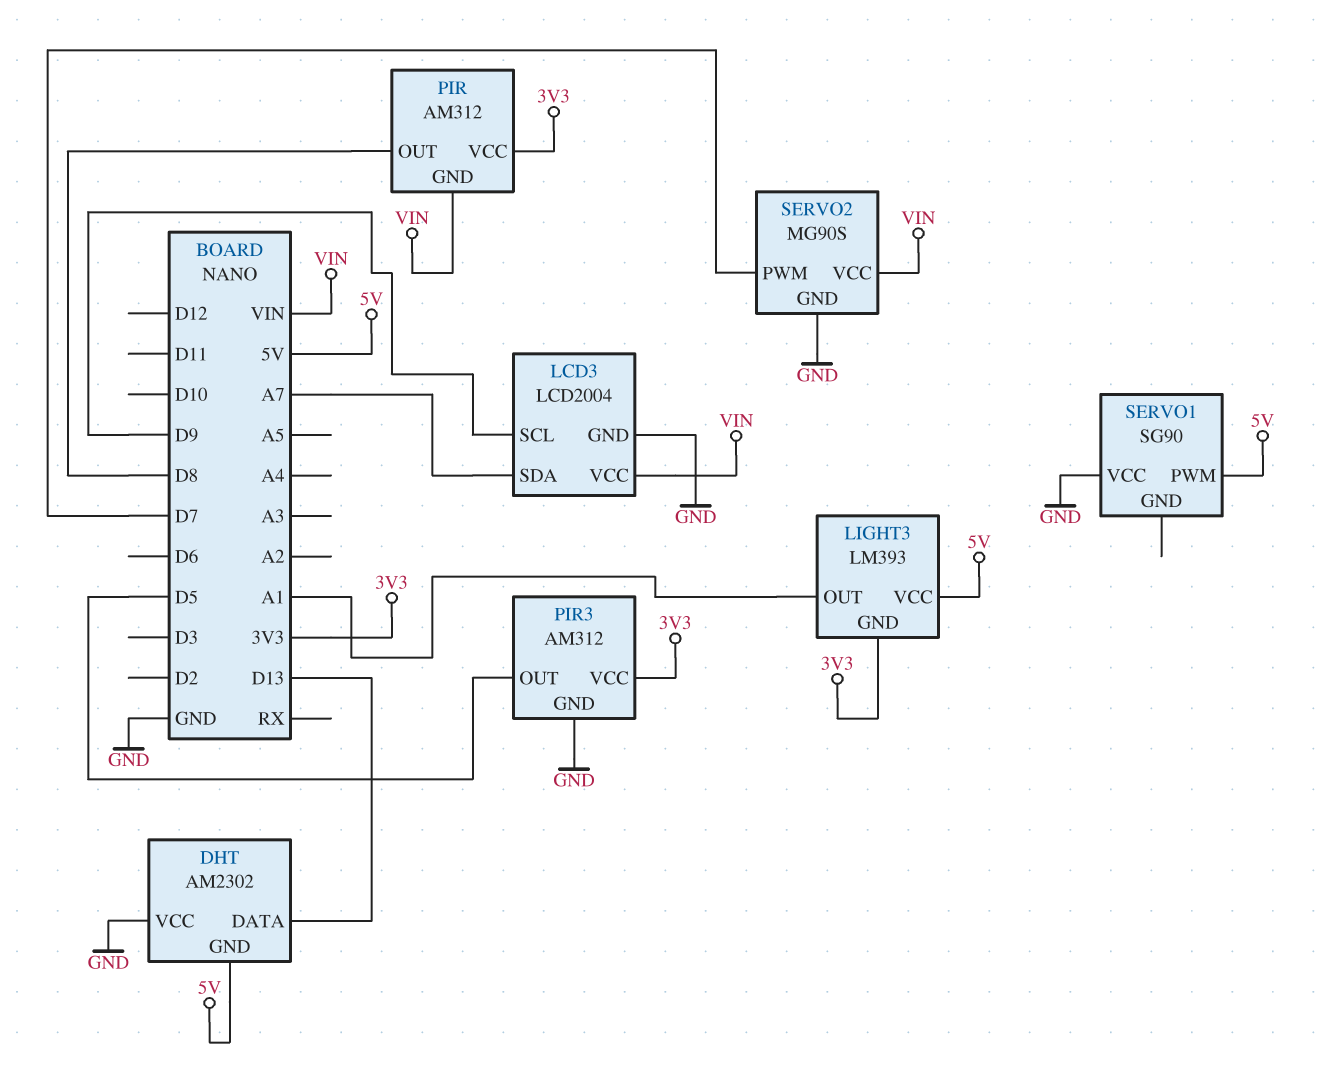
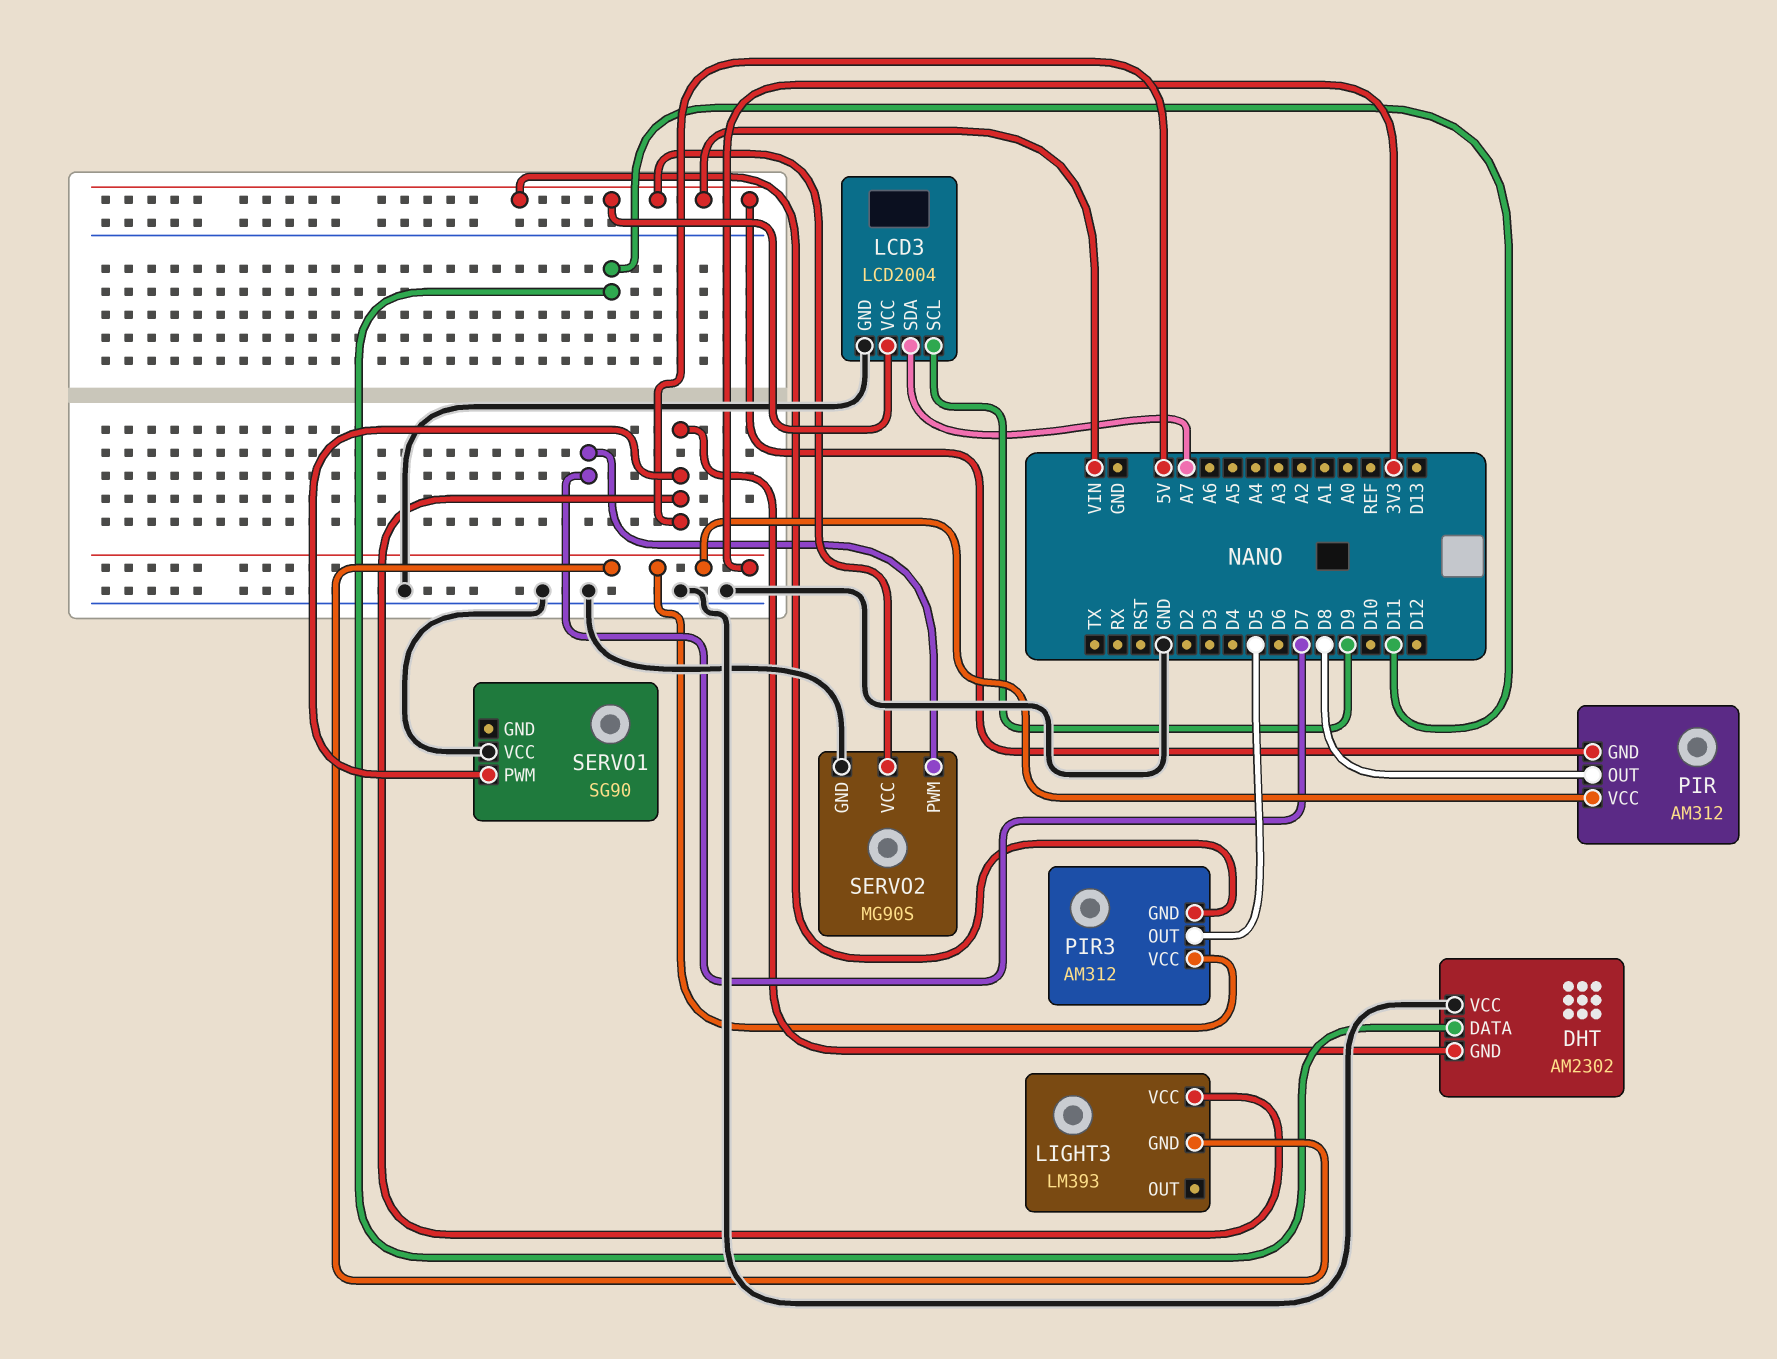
DHT pin DATA: D13 -> D11
LIGHT3 pin OUT: A1 -> none
PIR3 pin GND: GND -> VIN

